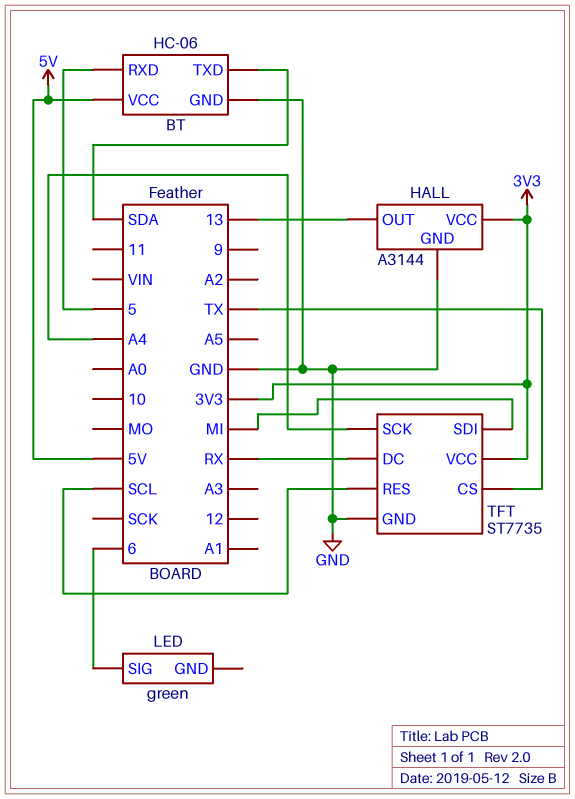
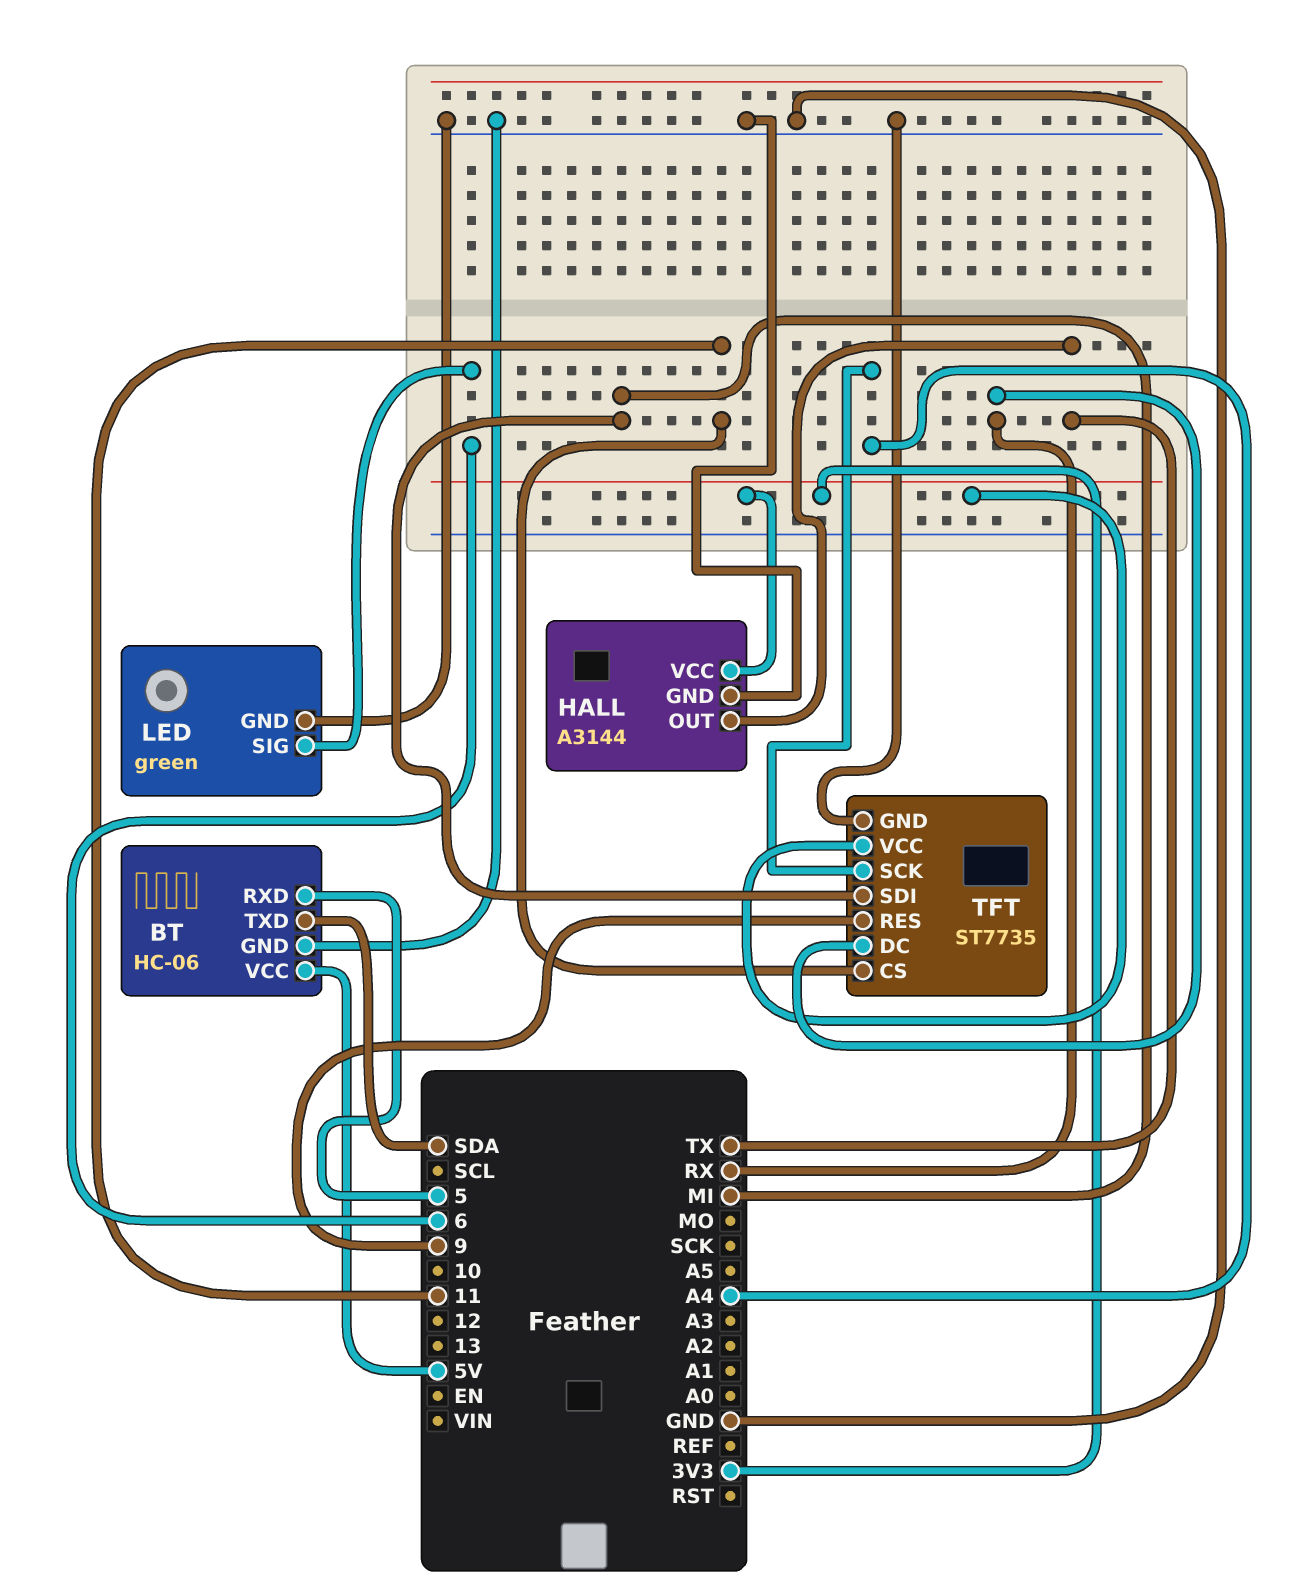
HALL pin OUT: 13 -> TX
LED pin GND: none -> GND
TFT pin CS: TX -> 11
TFT pin RES: SCL -> 9

